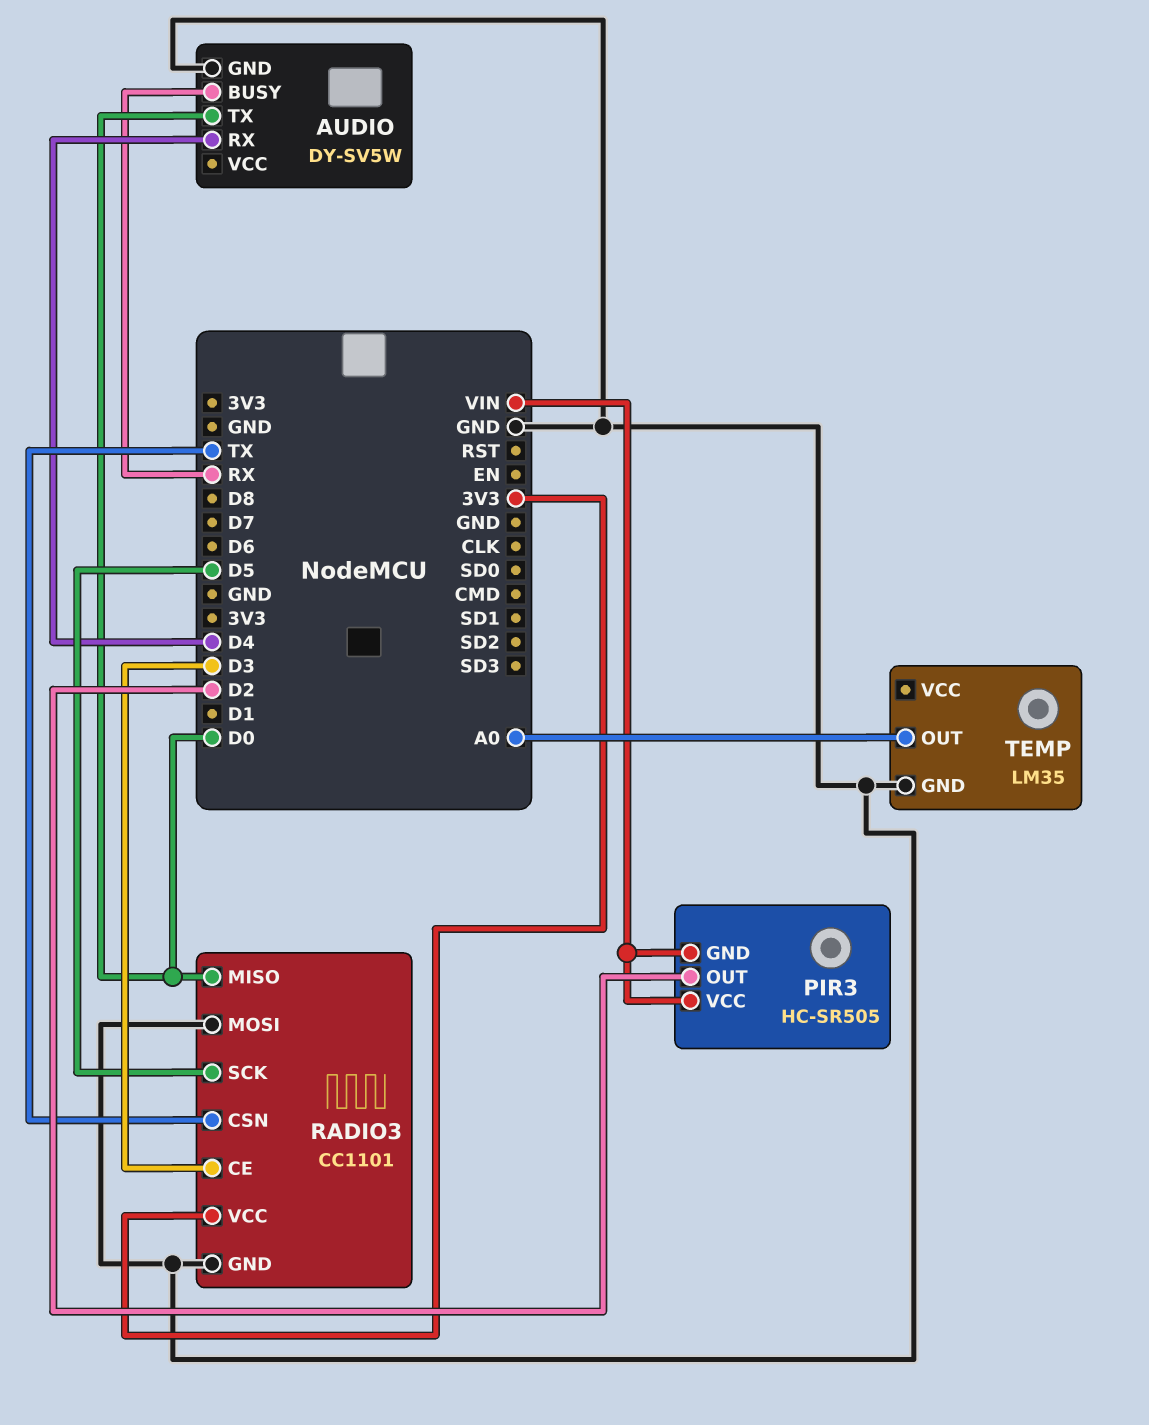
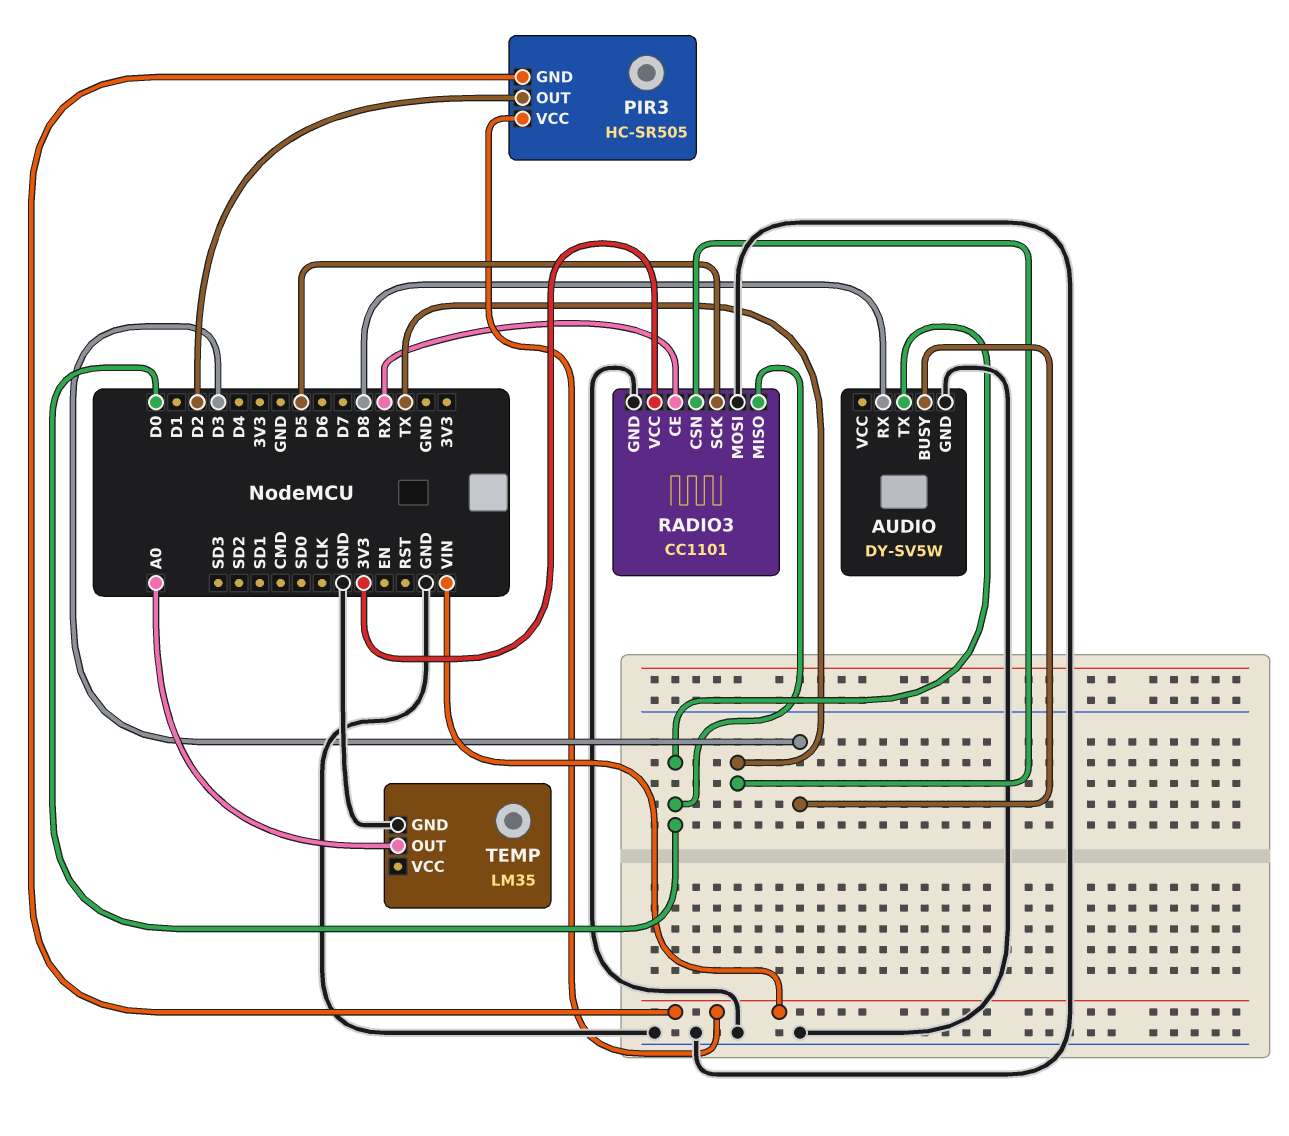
AUDIO pin BUSY: RX -> D3
AUDIO pin RX: D4 -> D8
RADIO3 pin CE: D3 -> RX

